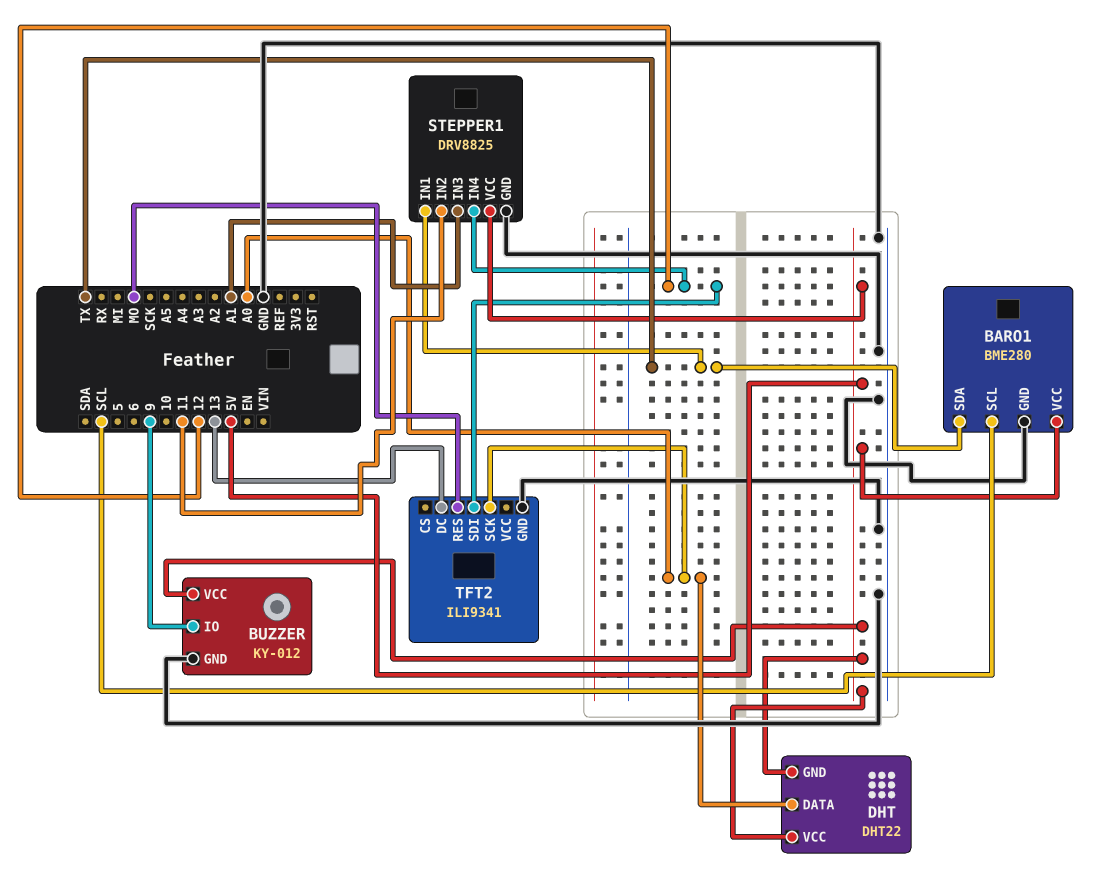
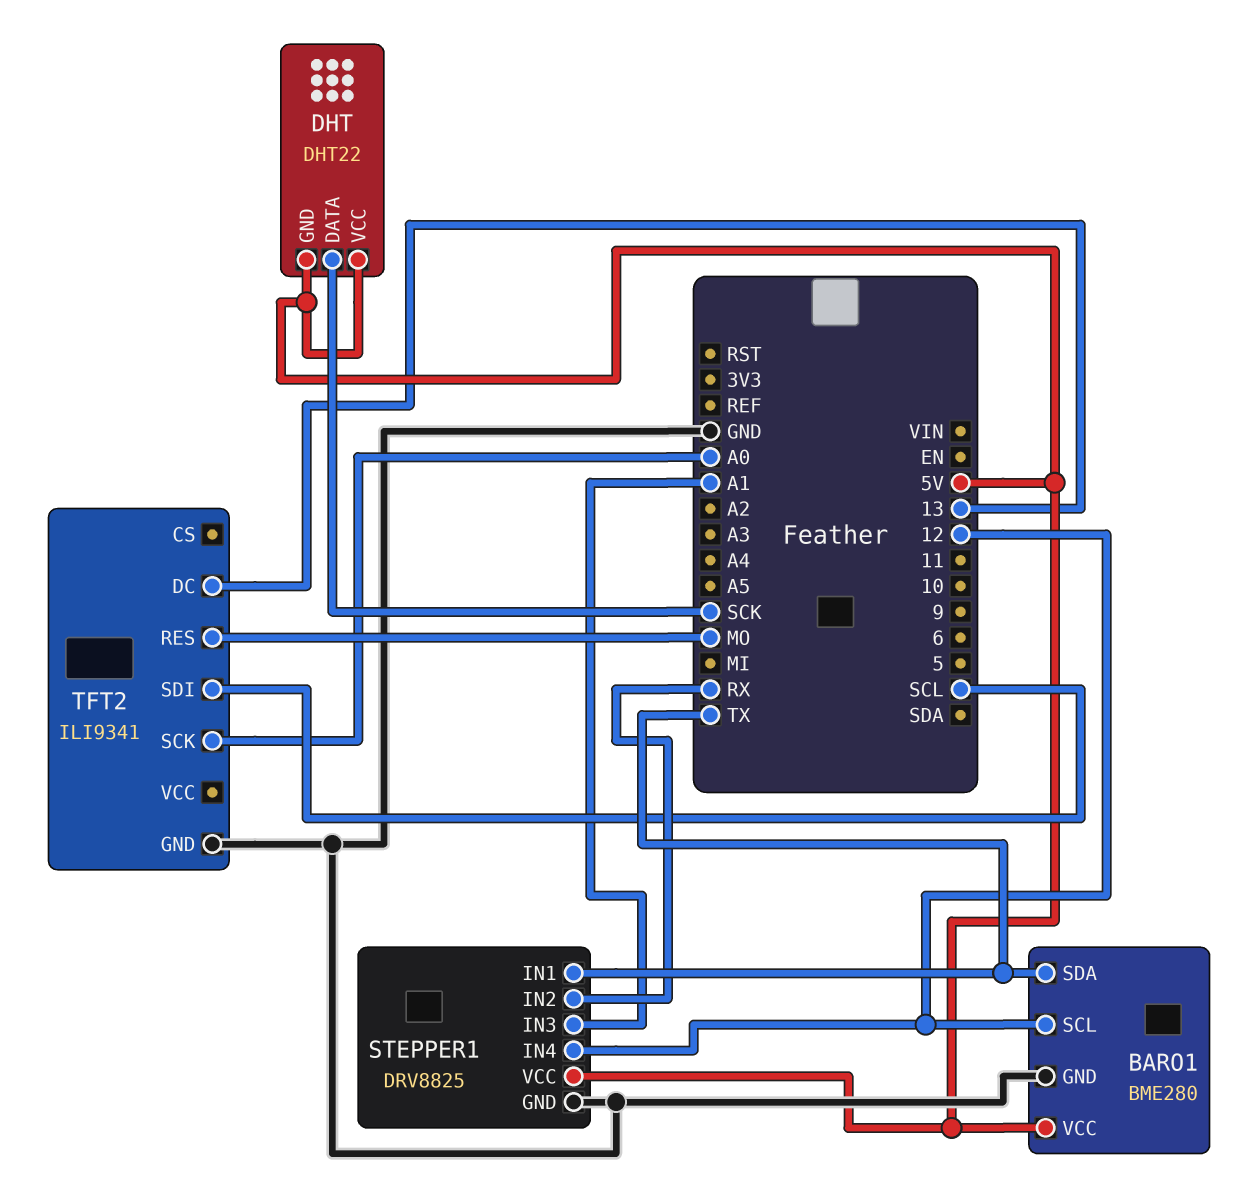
BARO1 pin SCL: SCL -> 12
BUZZER: KY-012 -> none
BUZZER pin GND: GND -> none
BUZZER pin IO: 9 -> none
BUZZER pin VCC: 5V -> none
DHT pin DATA: A0 -> SCK
STEPPER1 pin IN2: 11 -> RX
TFT2 pin SDI: 12 -> SCL

